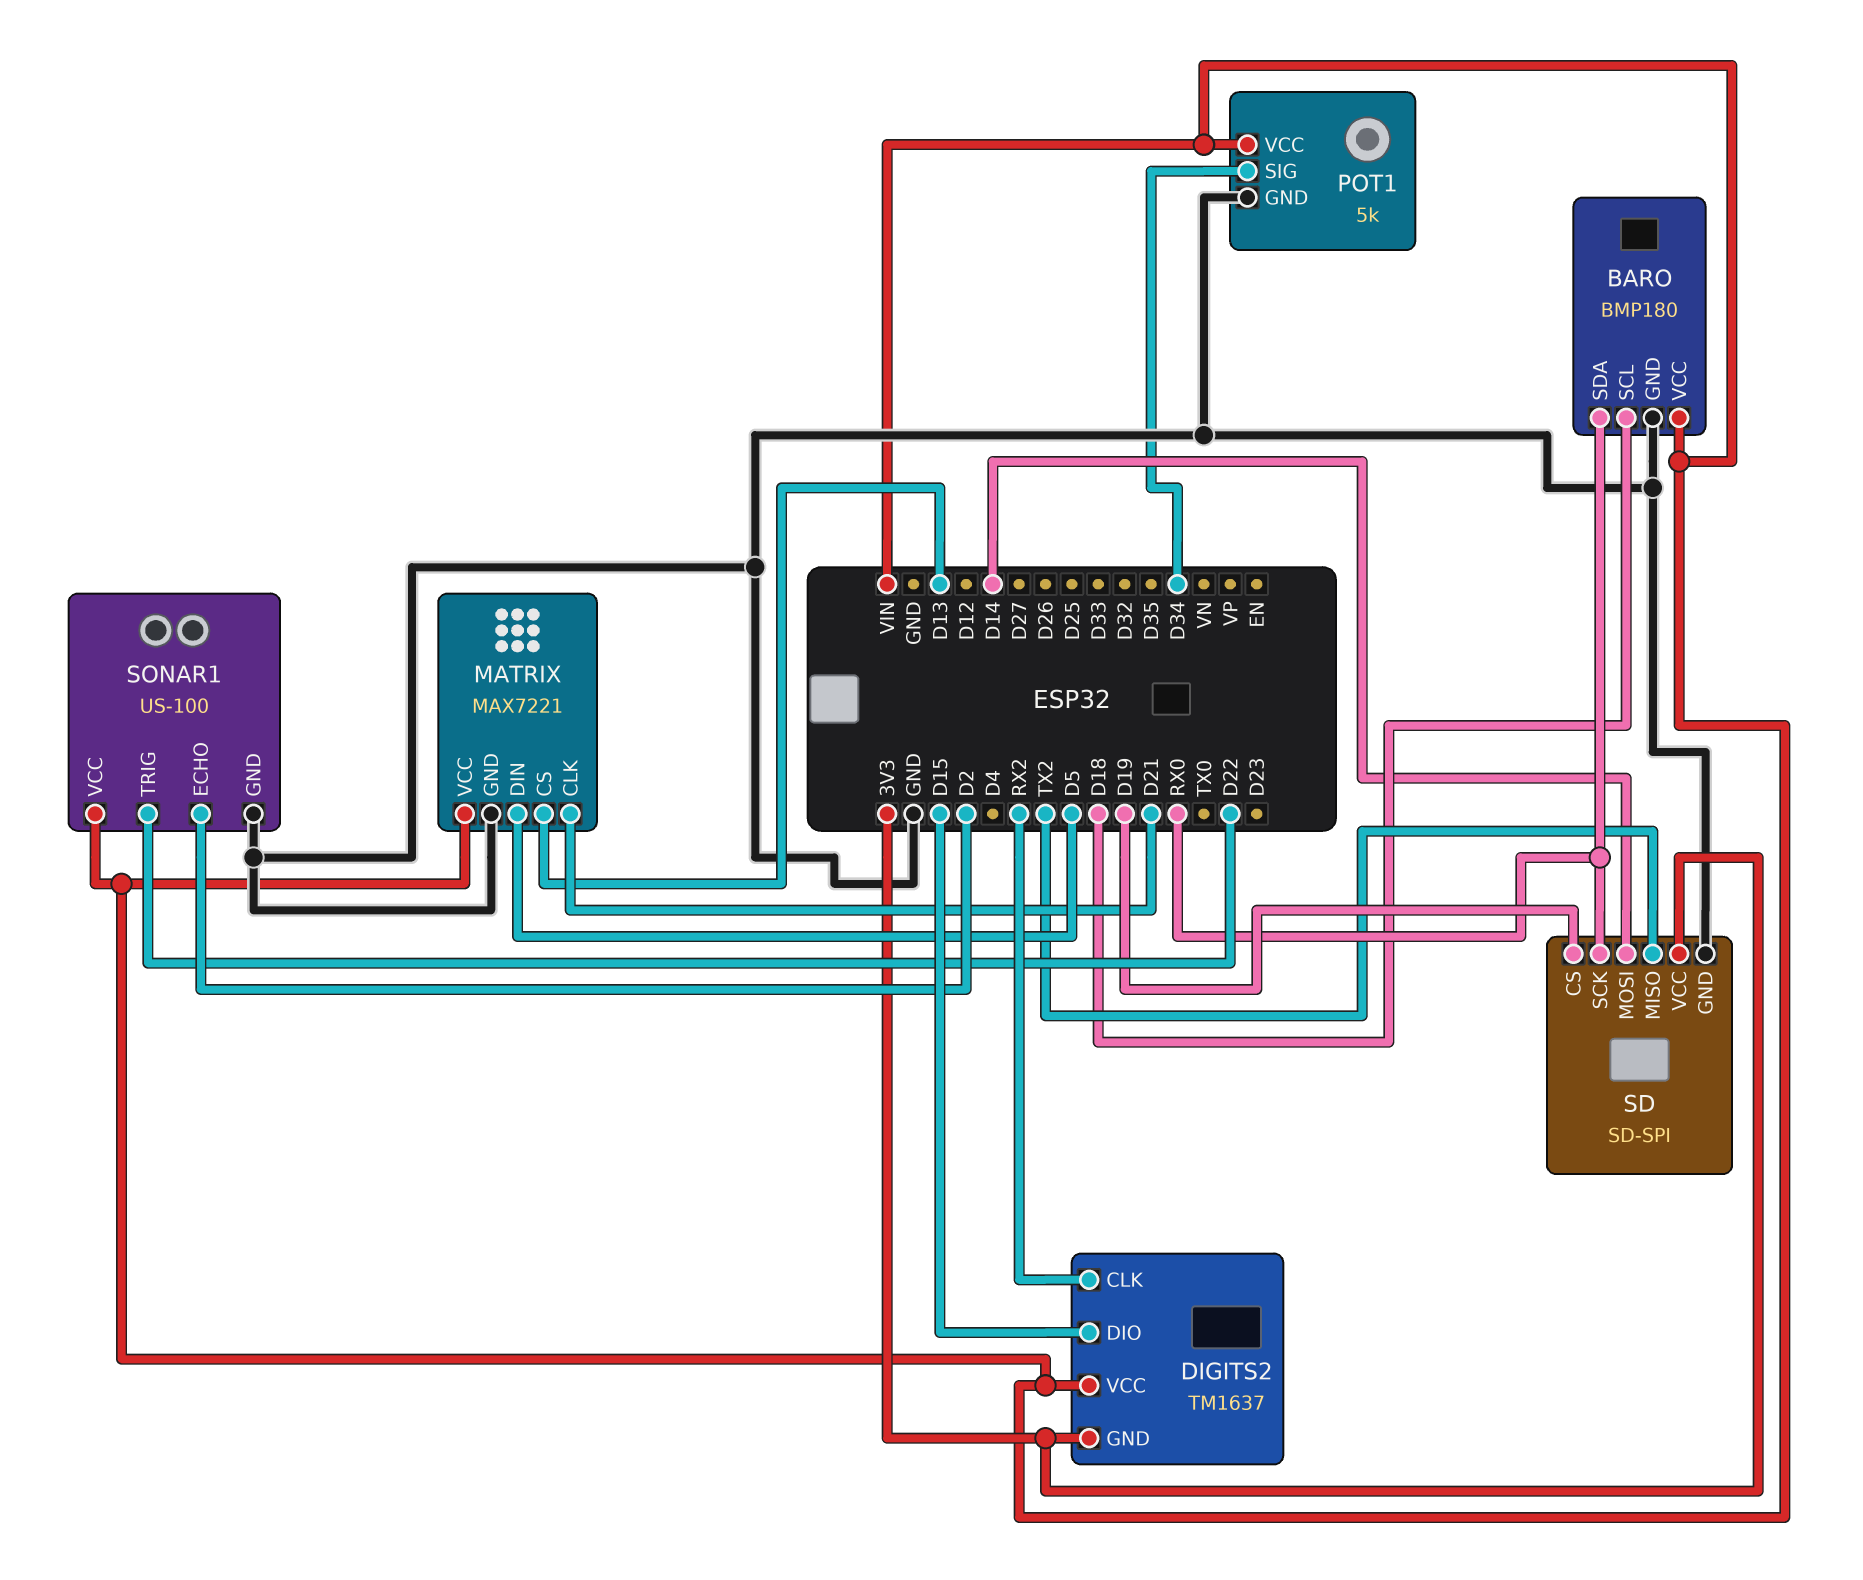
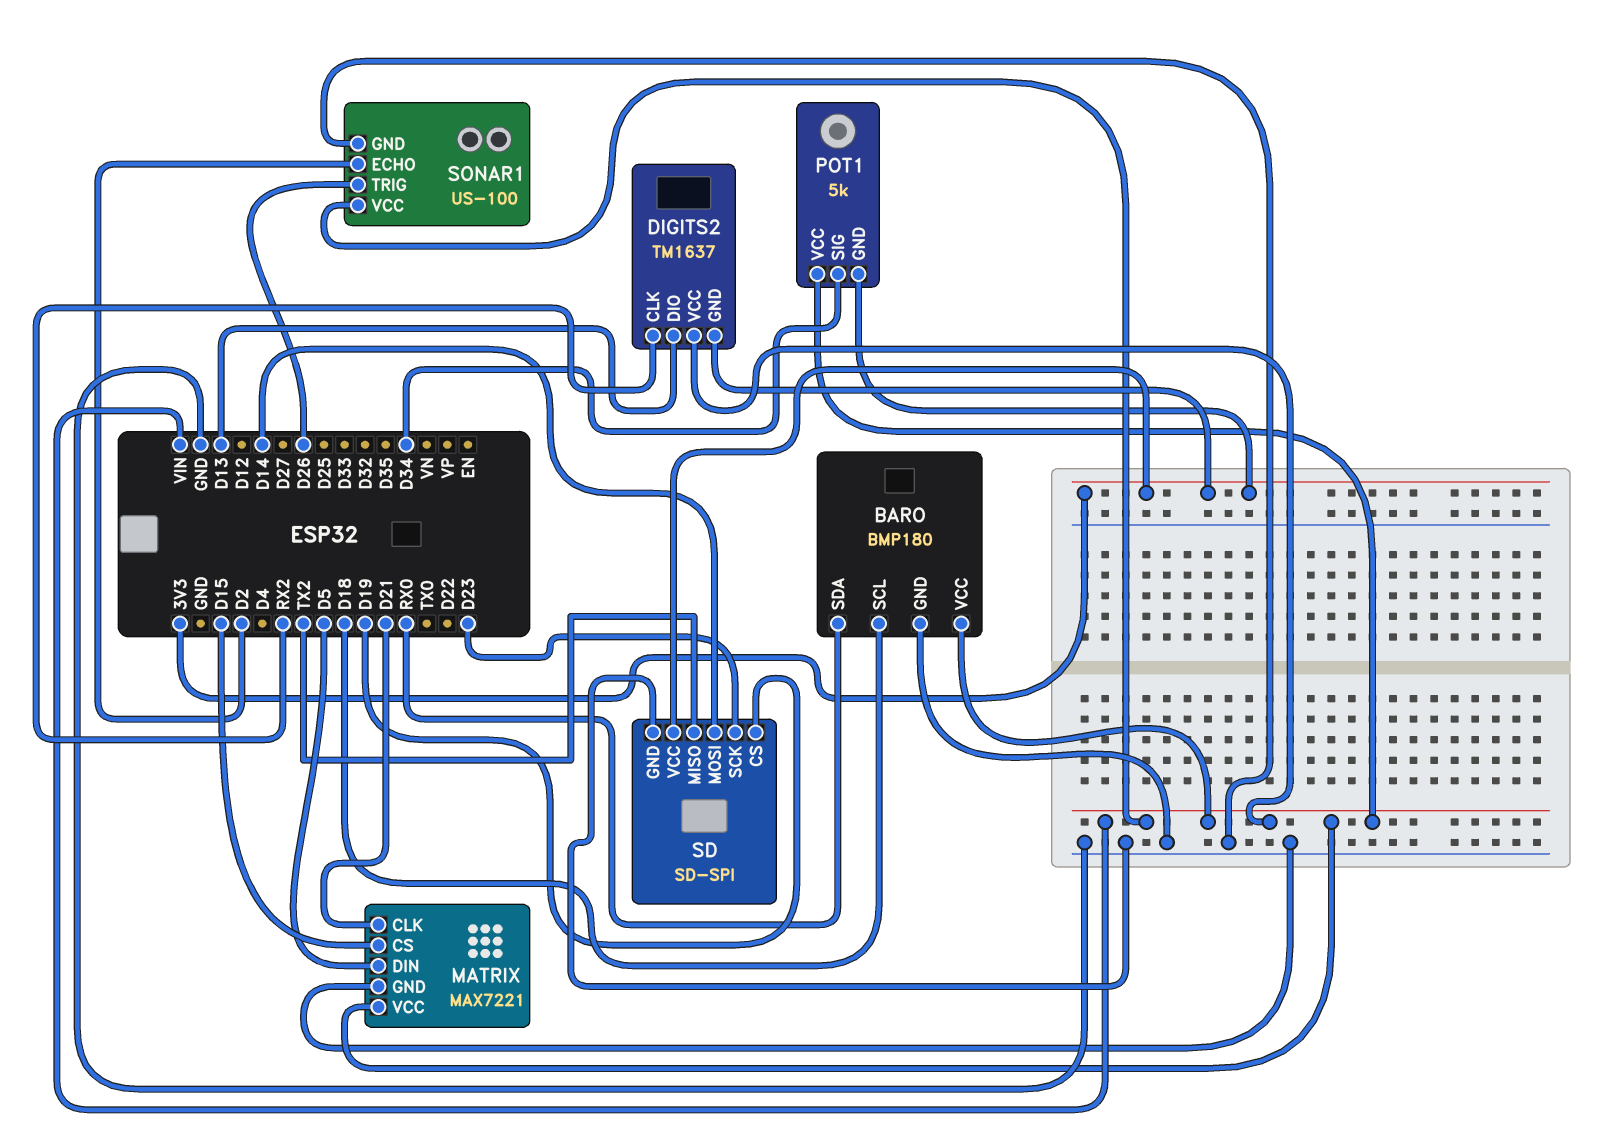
DIGITS2 pin DIO: D15 -> D13
MATRIX pin CS: D13 -> D15
POT1 pin GND: GND -> 3V3
SD pin SCK: RX0 -> D23
SONAR1 pin TRIG: D22 -> D26

